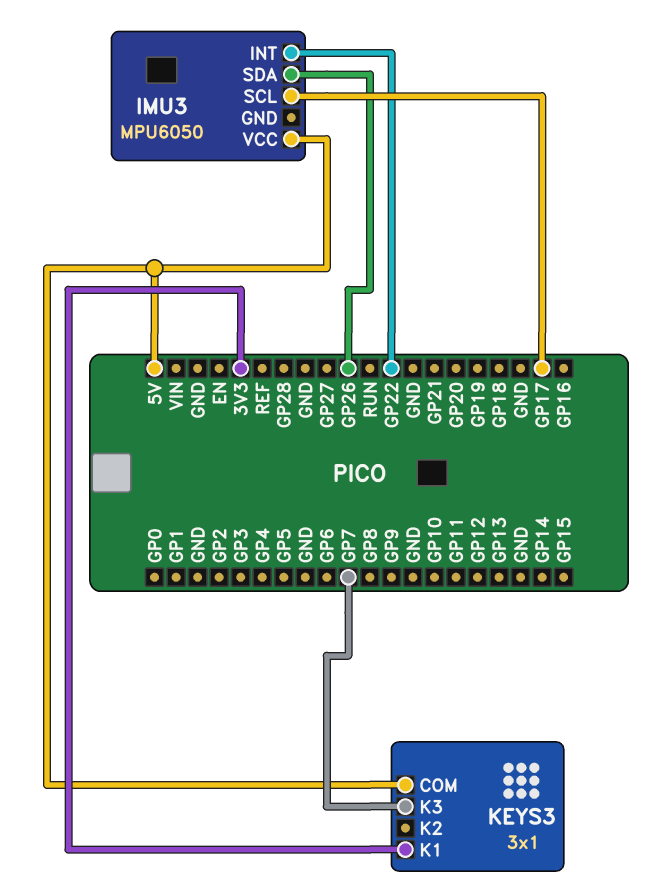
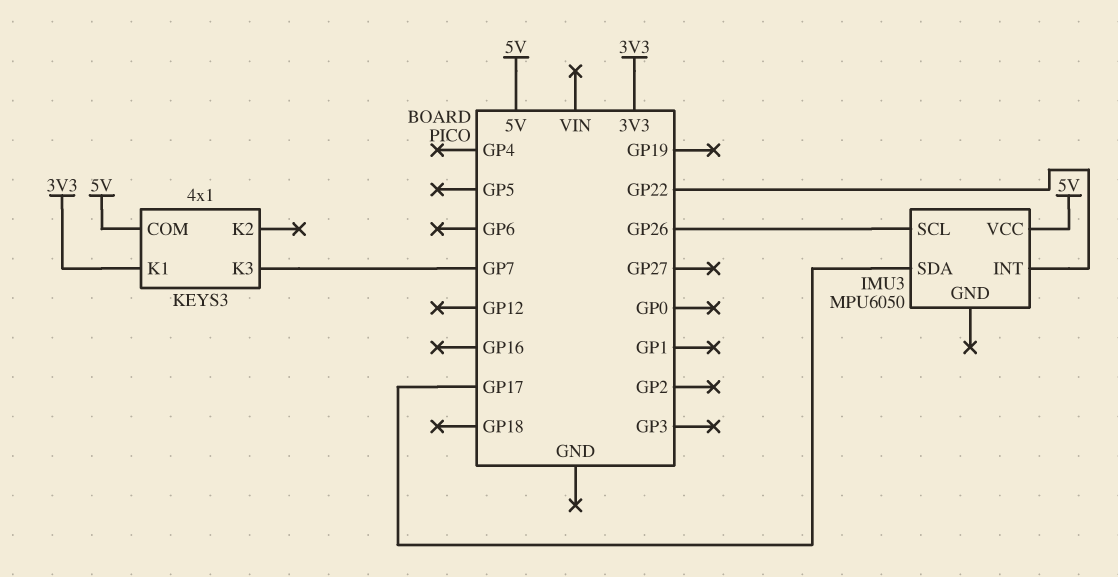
IMU3 pin SCL: GP17 -> GP26
IMU3 pin SDA: GP26 -> GP17
KEYS3: 3x1 -> 4x1

